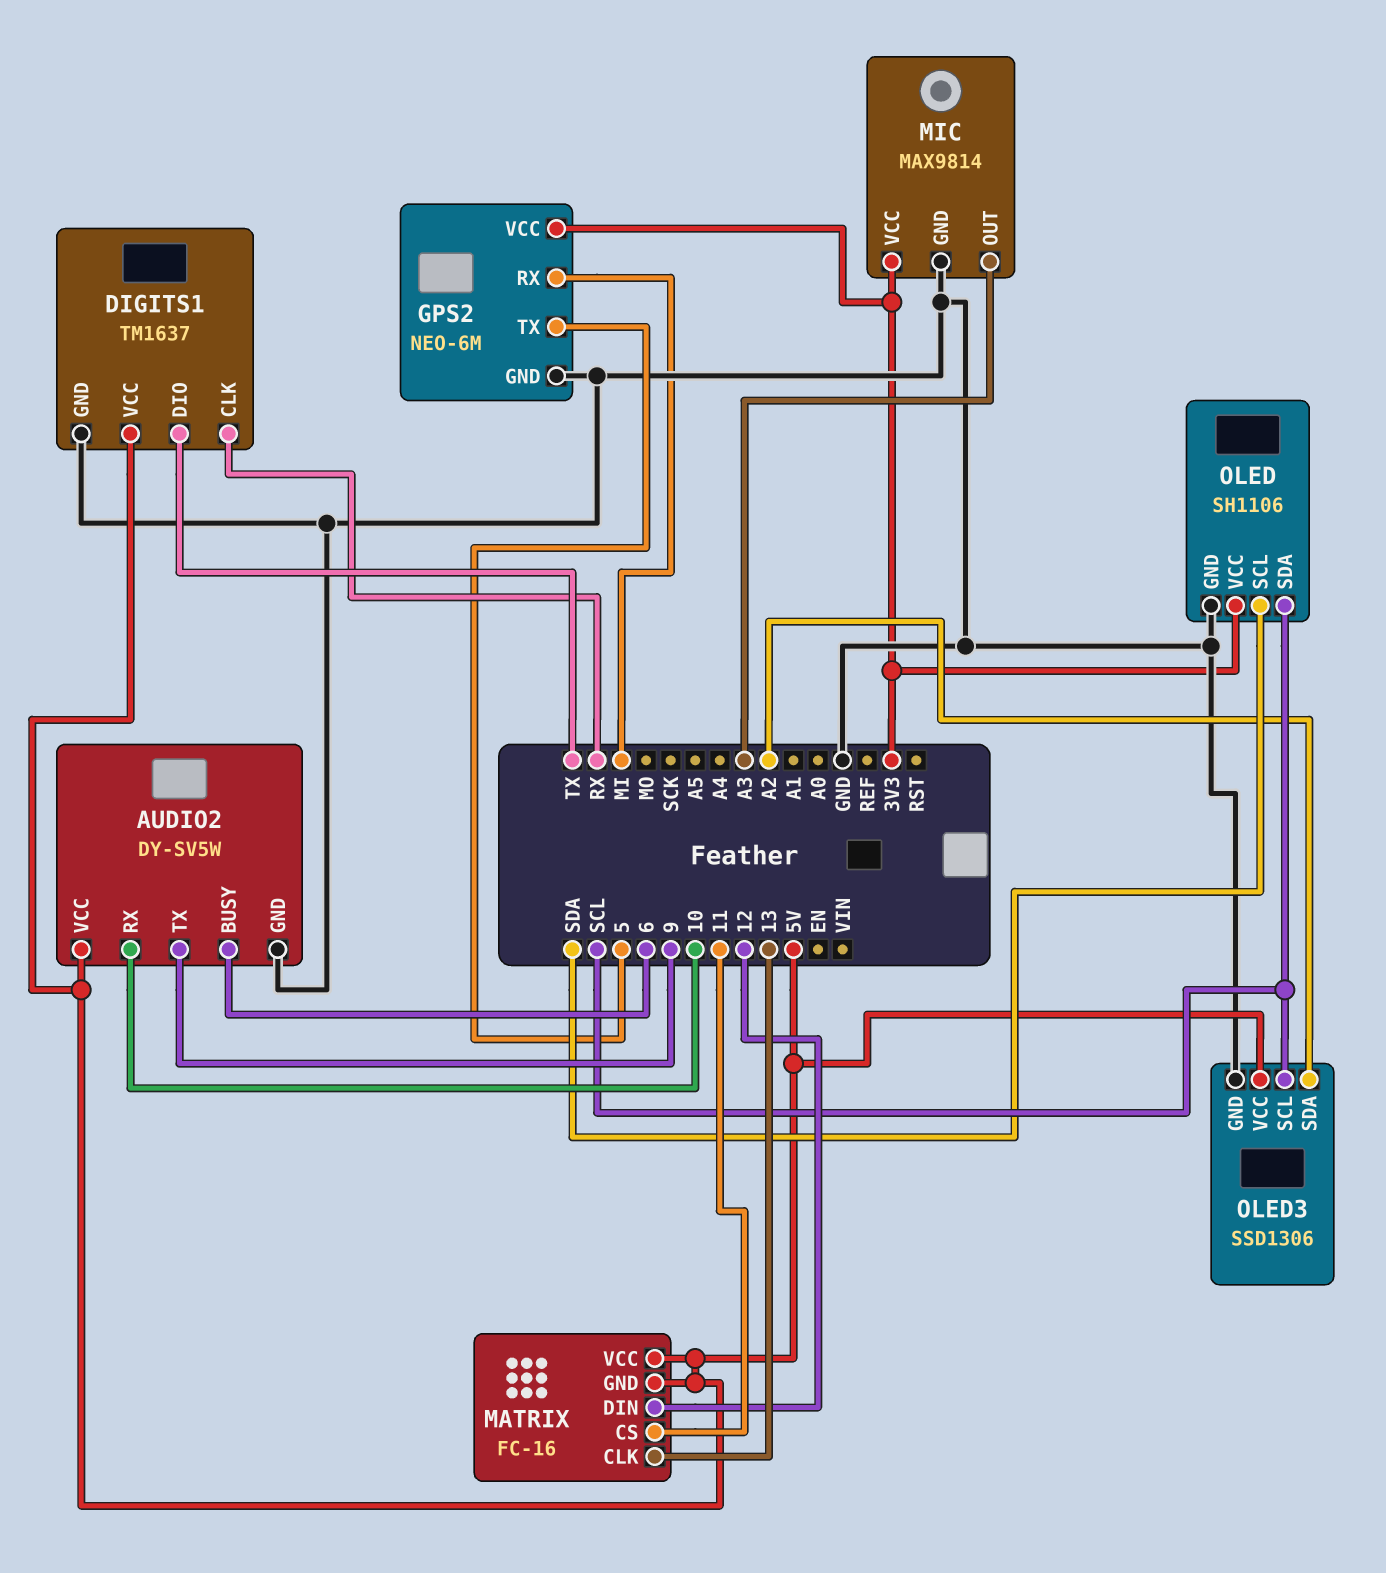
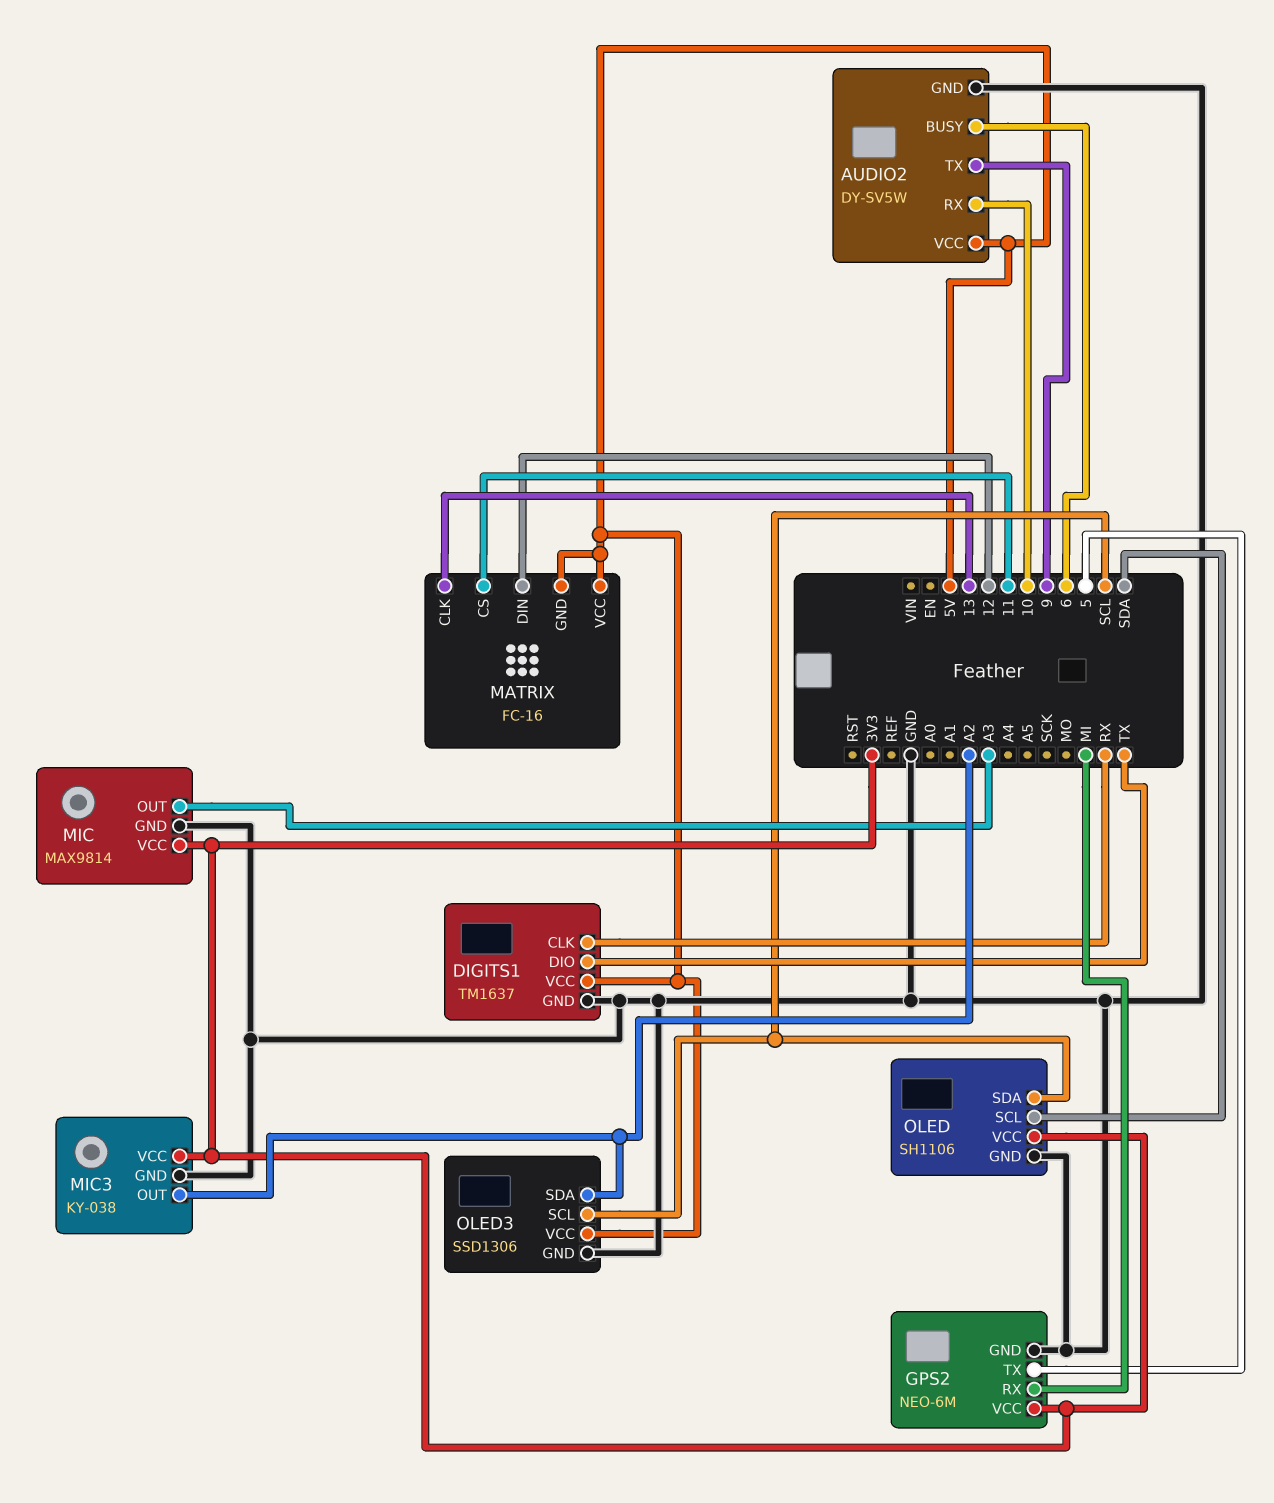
MIC3: none -> KY-038
MIC3 pin GND: none -> GND
MIC3 pin OUT: none -> A2
MIC3 pin VCC: none -> 3V3

